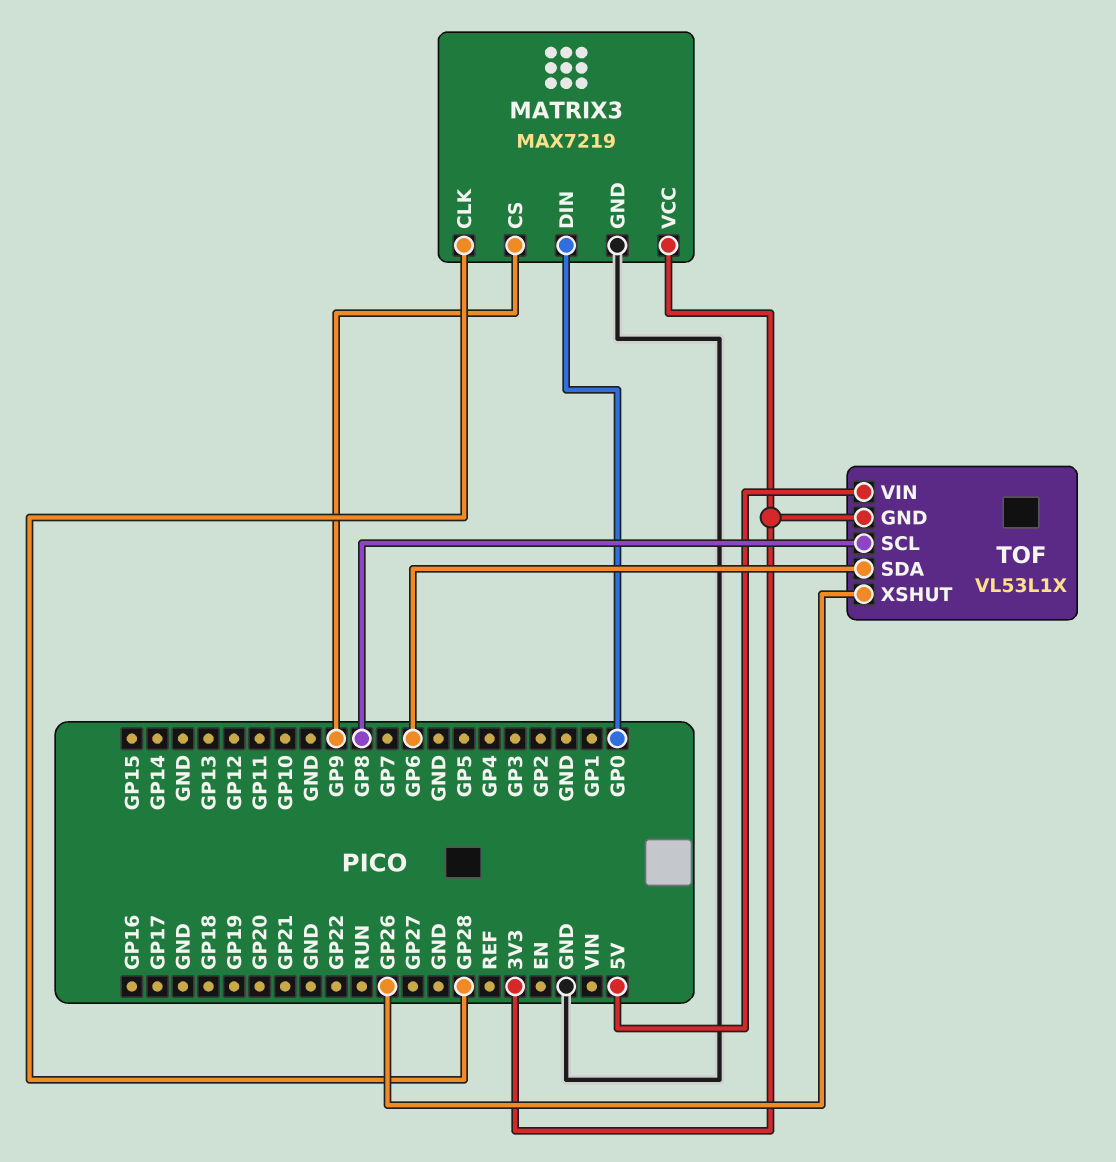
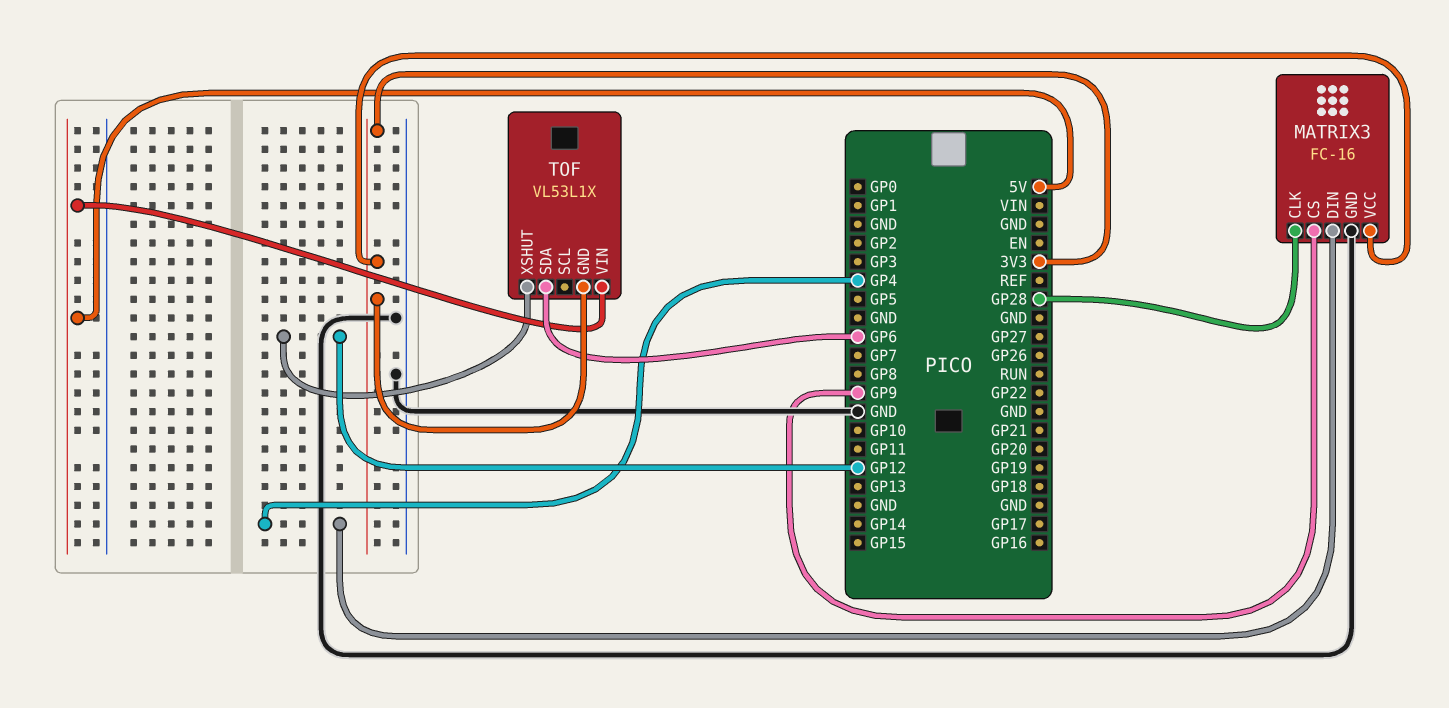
MATRIX3: MAX7219 -> FC-16
MATRIX3 pin DIN: GP0 -> GP4
TOF pin SCL: GP8 -> none
TOF pin XSHUT: GP26 -> GP12

